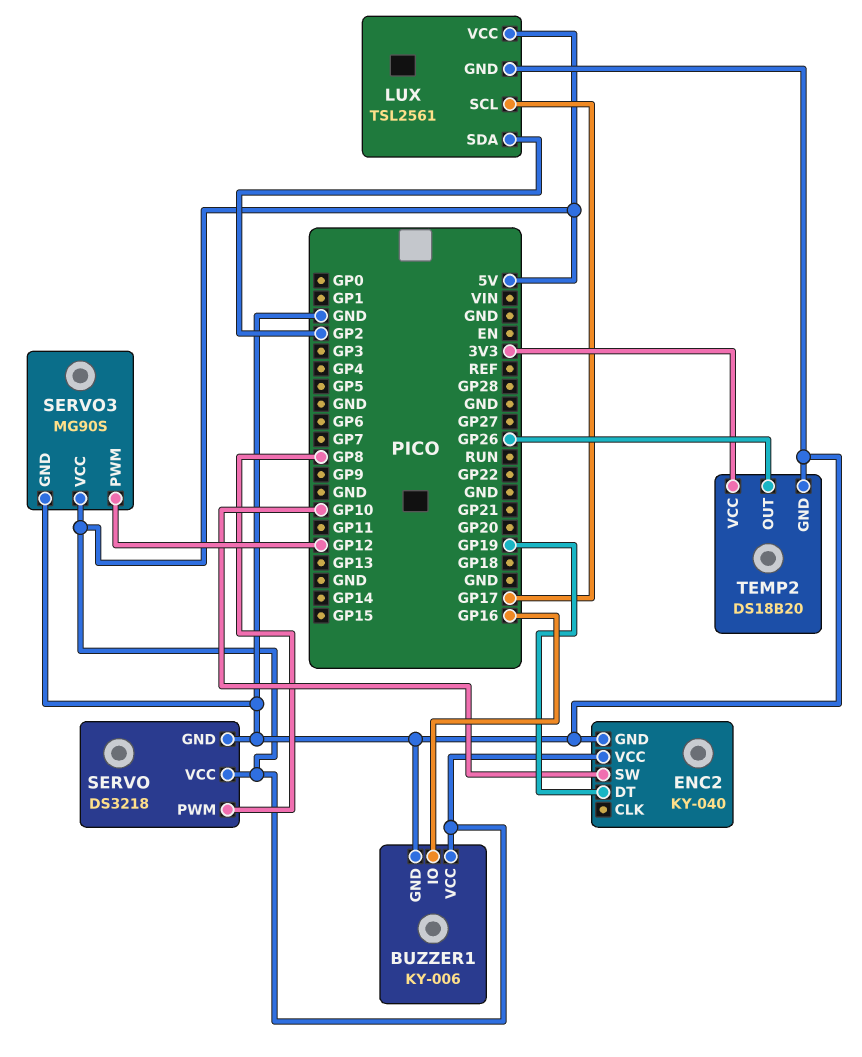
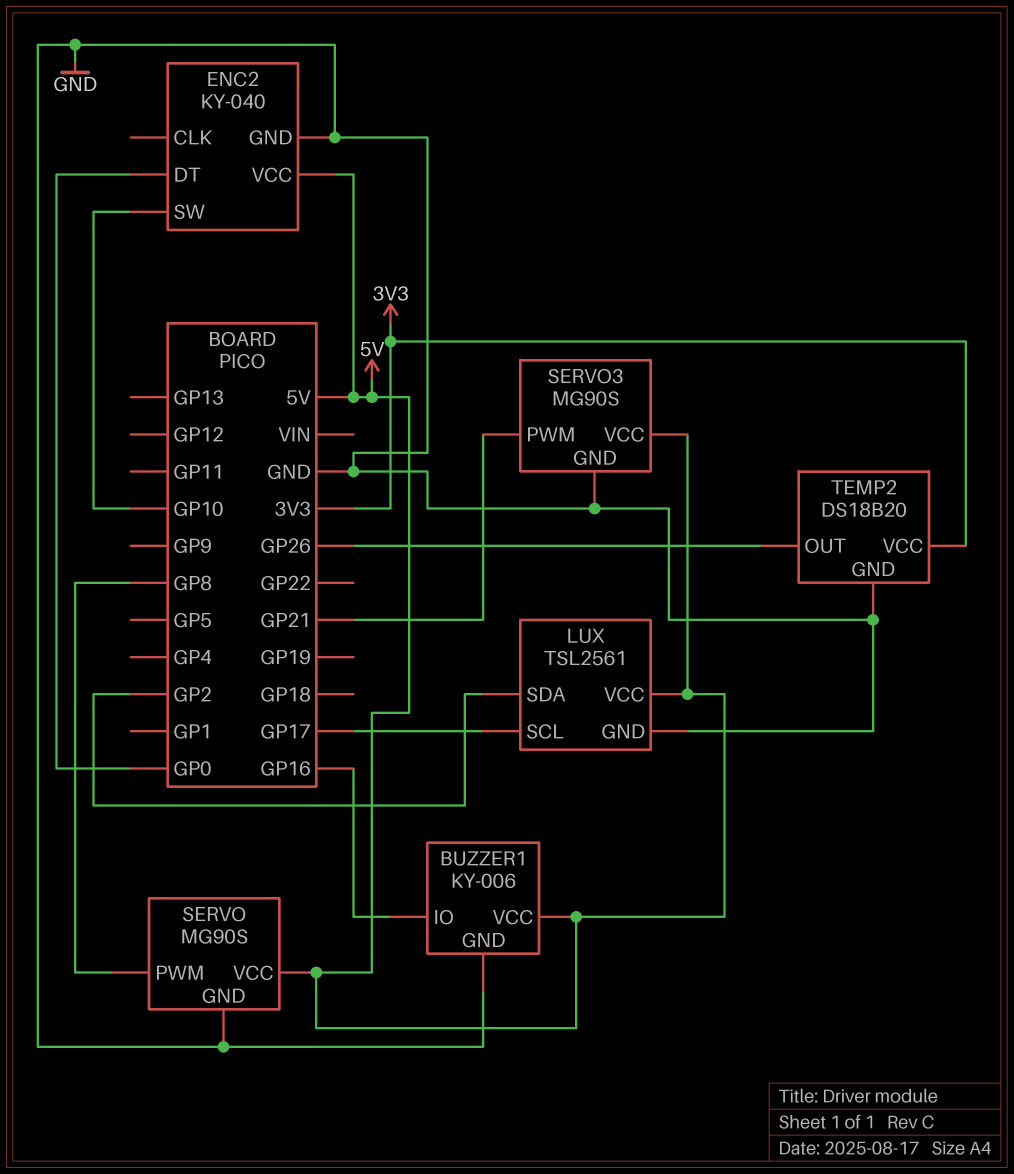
ENC2 pin DT: GP19 -> GP0
SERVO: DS3218 -> MG90S
SERVO3 pin PWM: GP12 -> GP21

